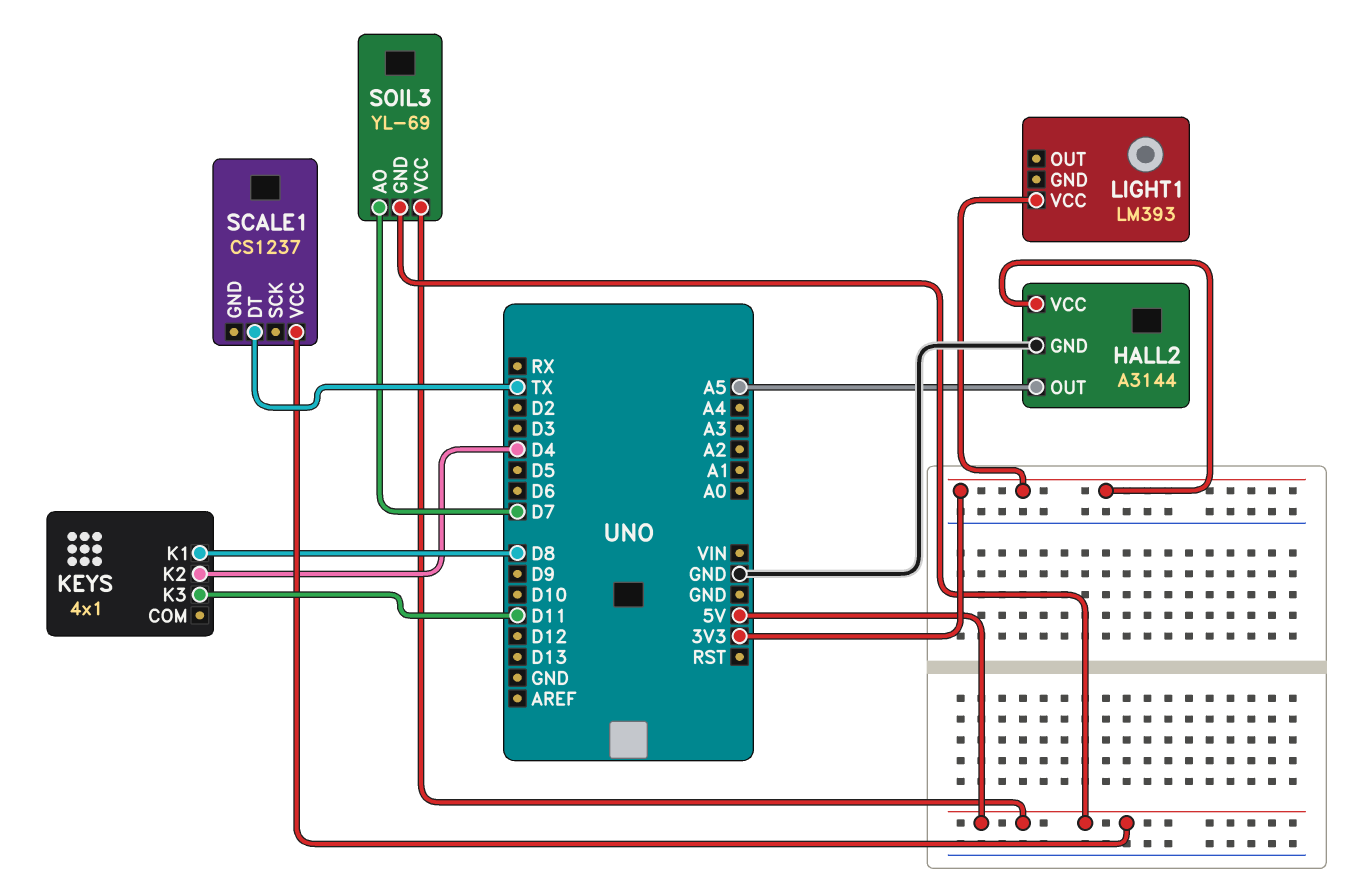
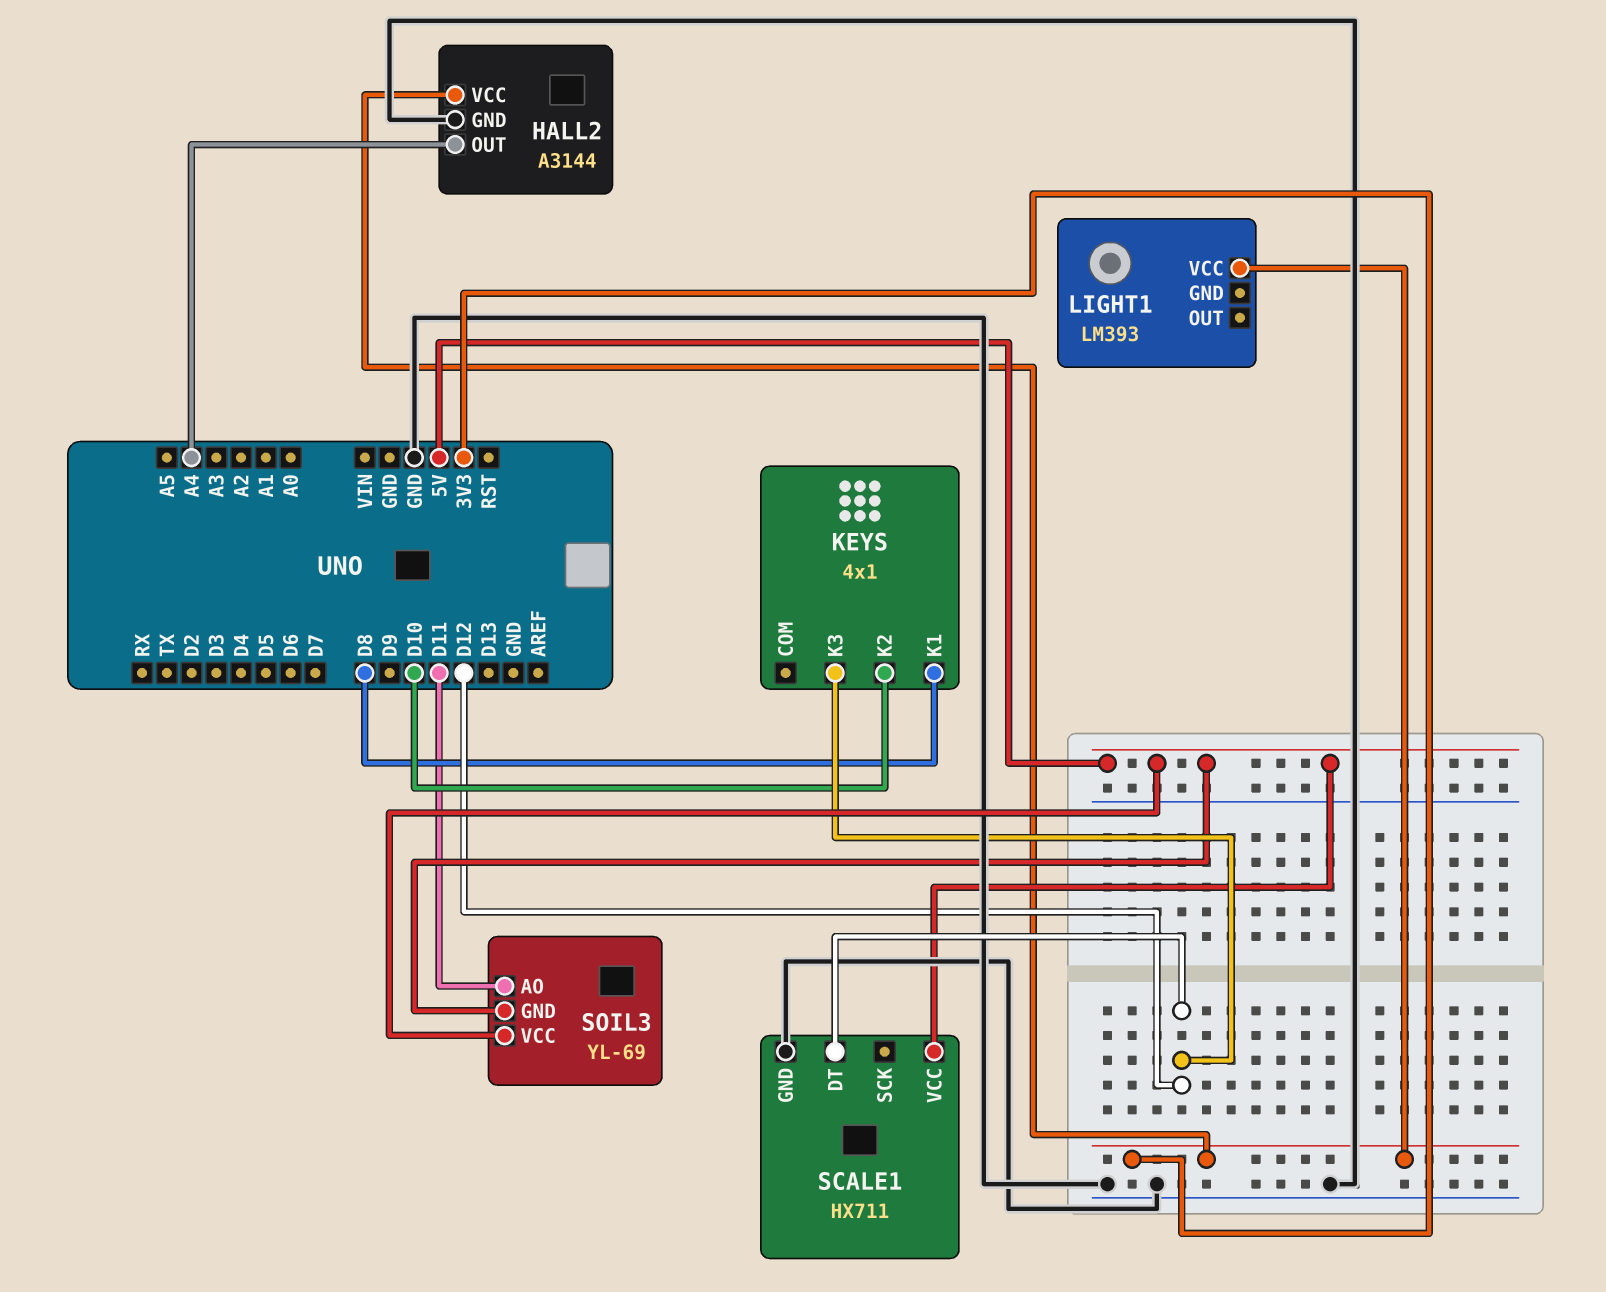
HALL2 pin OUT: A5 -> A4
KEYS pin K2: D4 -> D10
KEYS pin K3: D11 -> D12
SCALE1: CS1237 -> HX711
SCALE1 pin DT: TX -> D12
SCALE1 pin GND: none -> GND
SOIL3 pin AO: D7 -> D11

